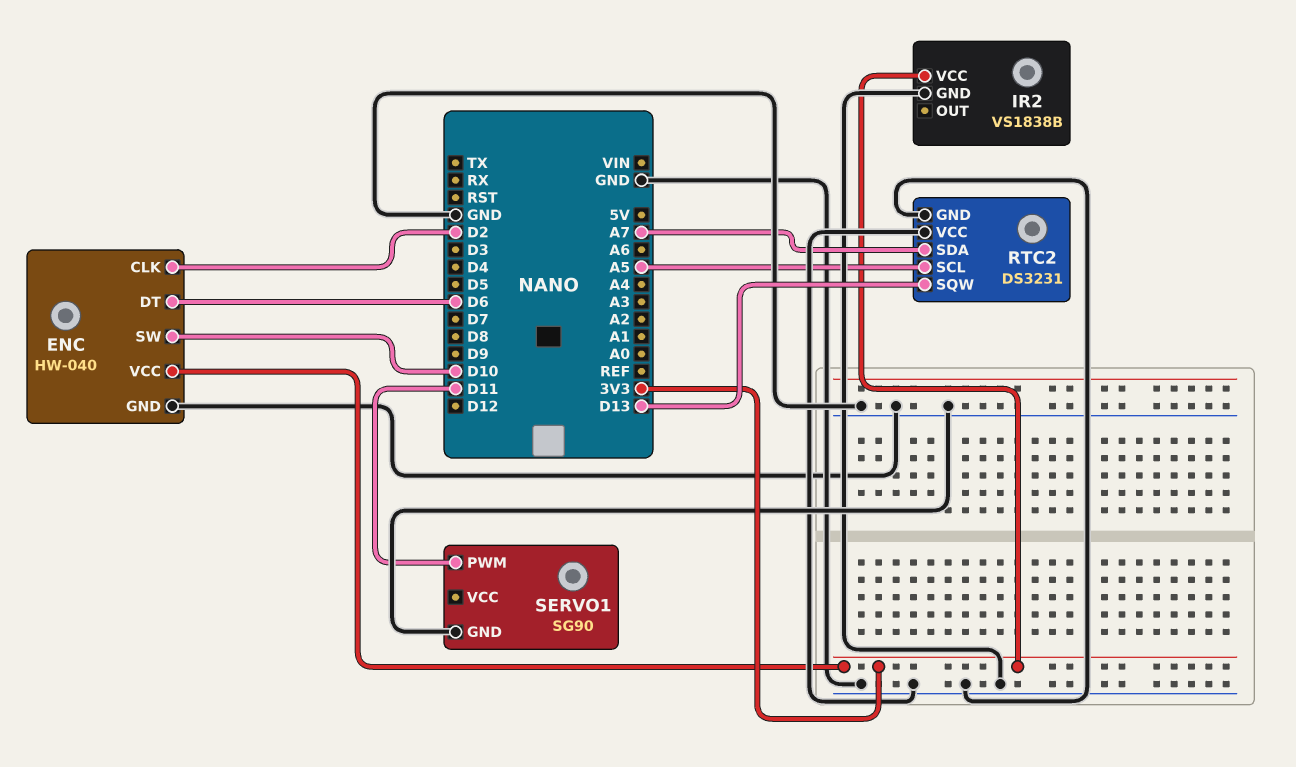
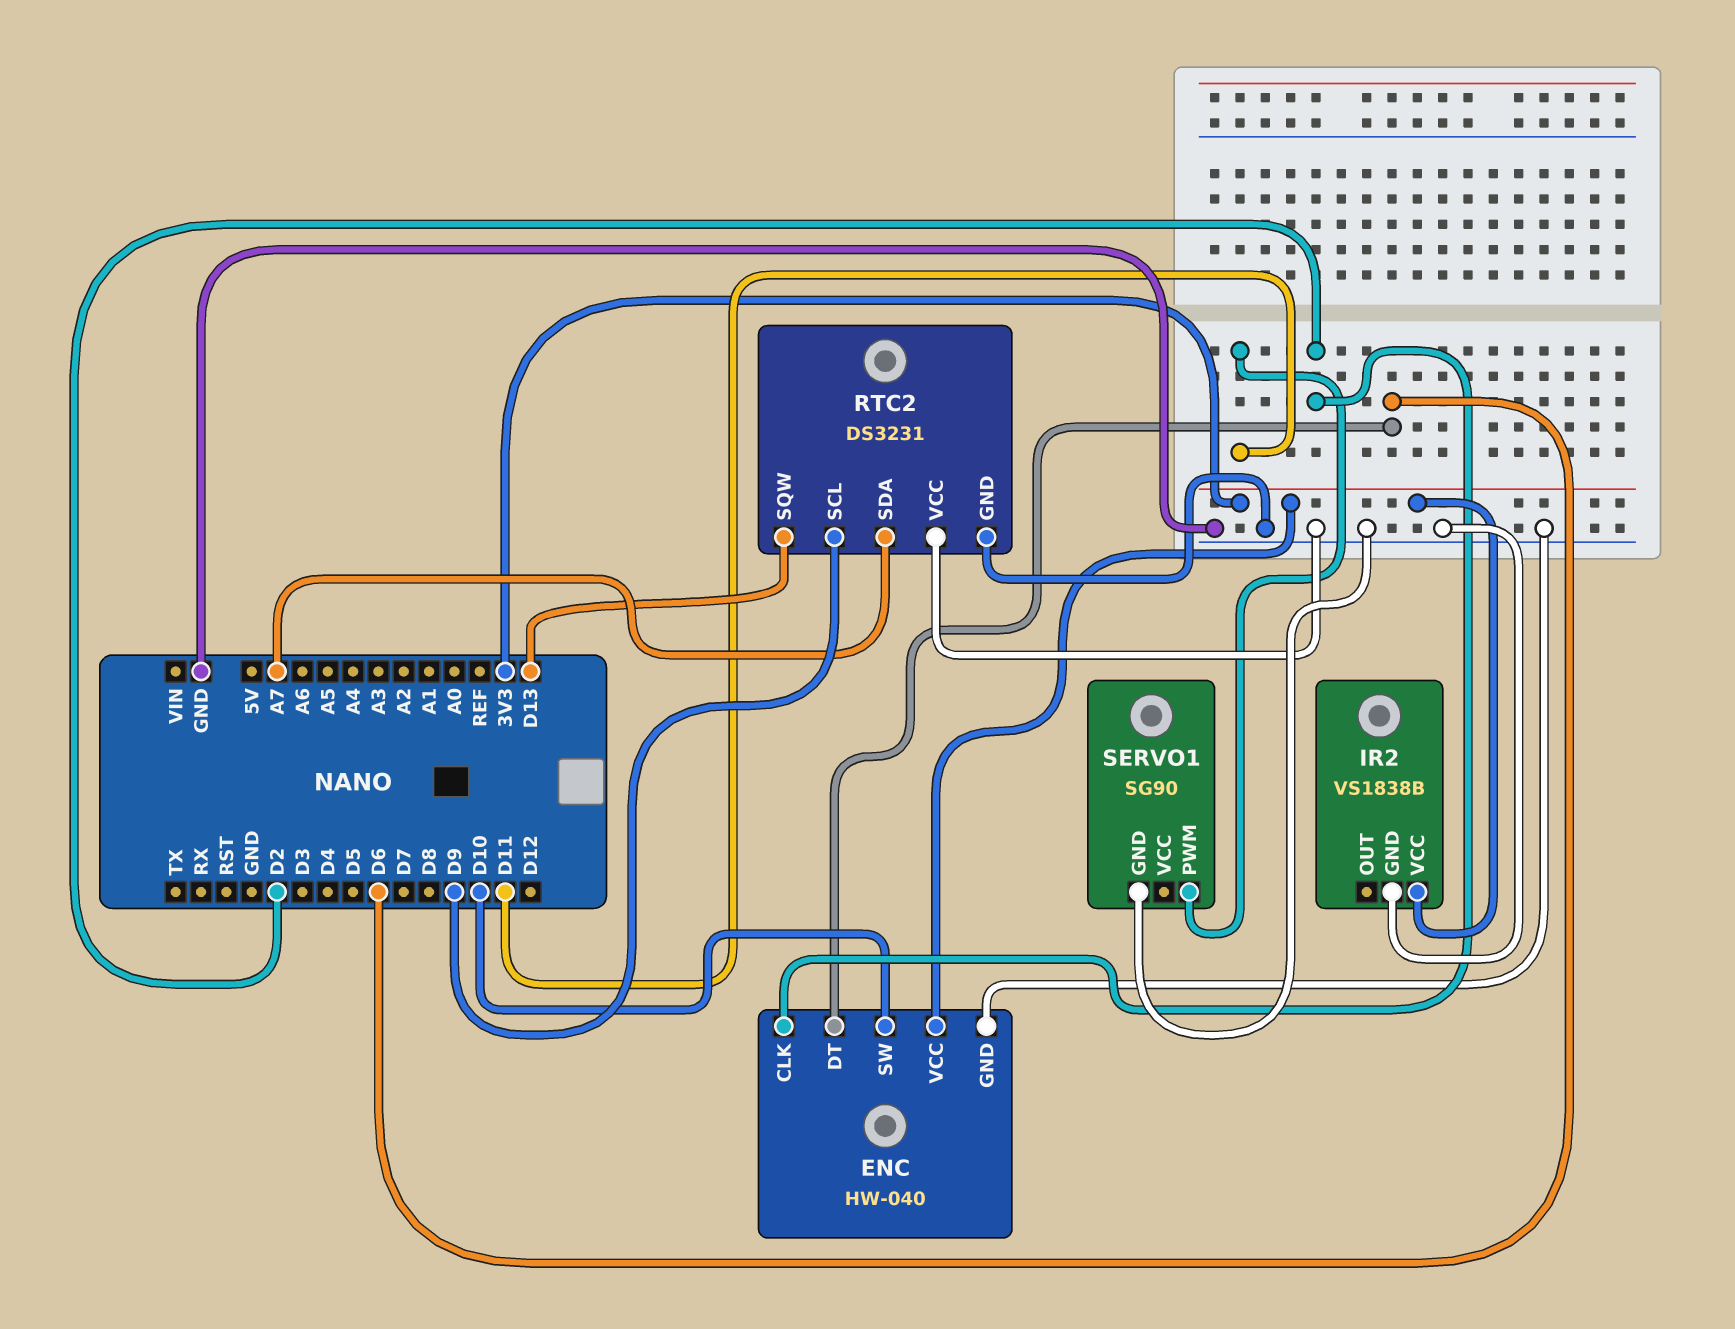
RTC2 pin SCL: A5 -> D9

